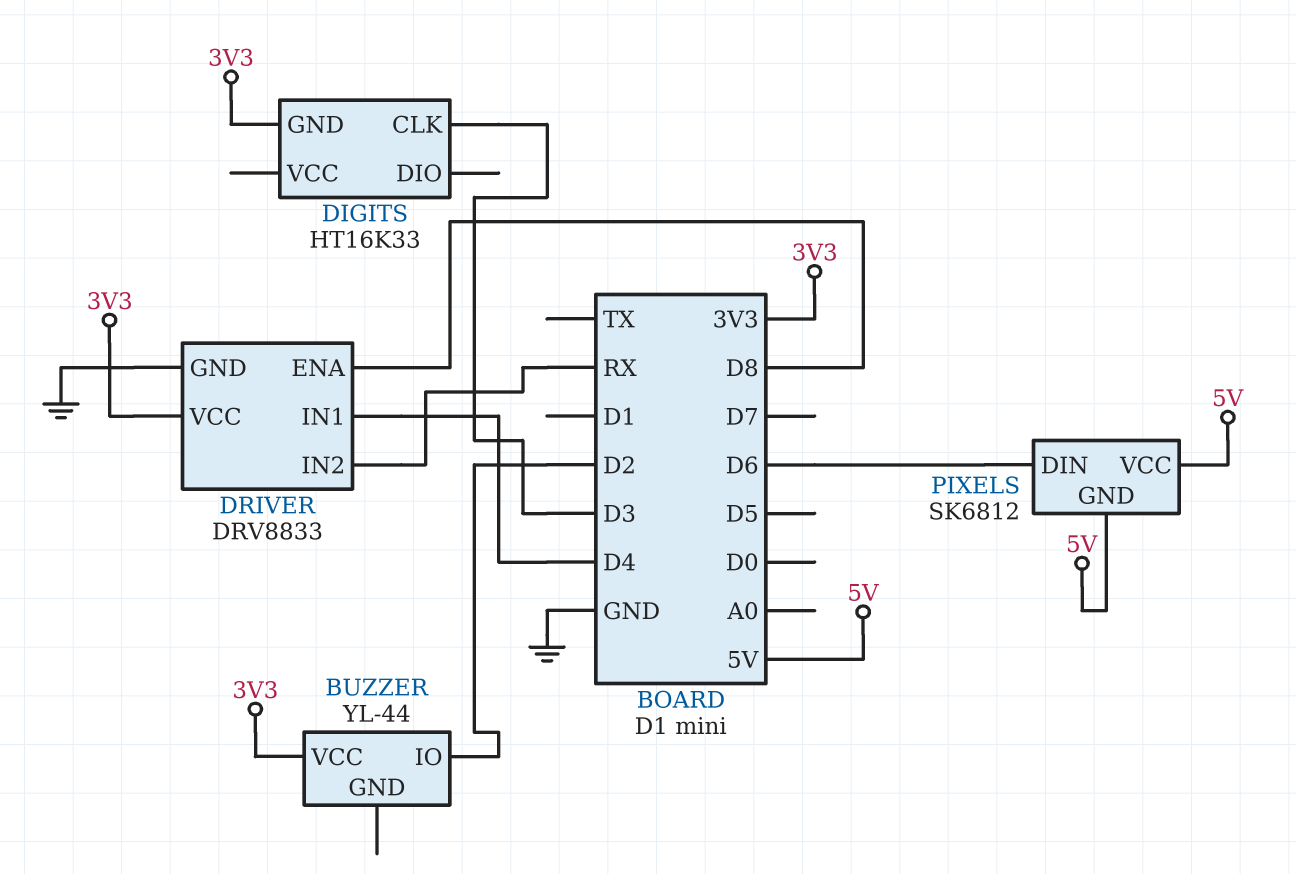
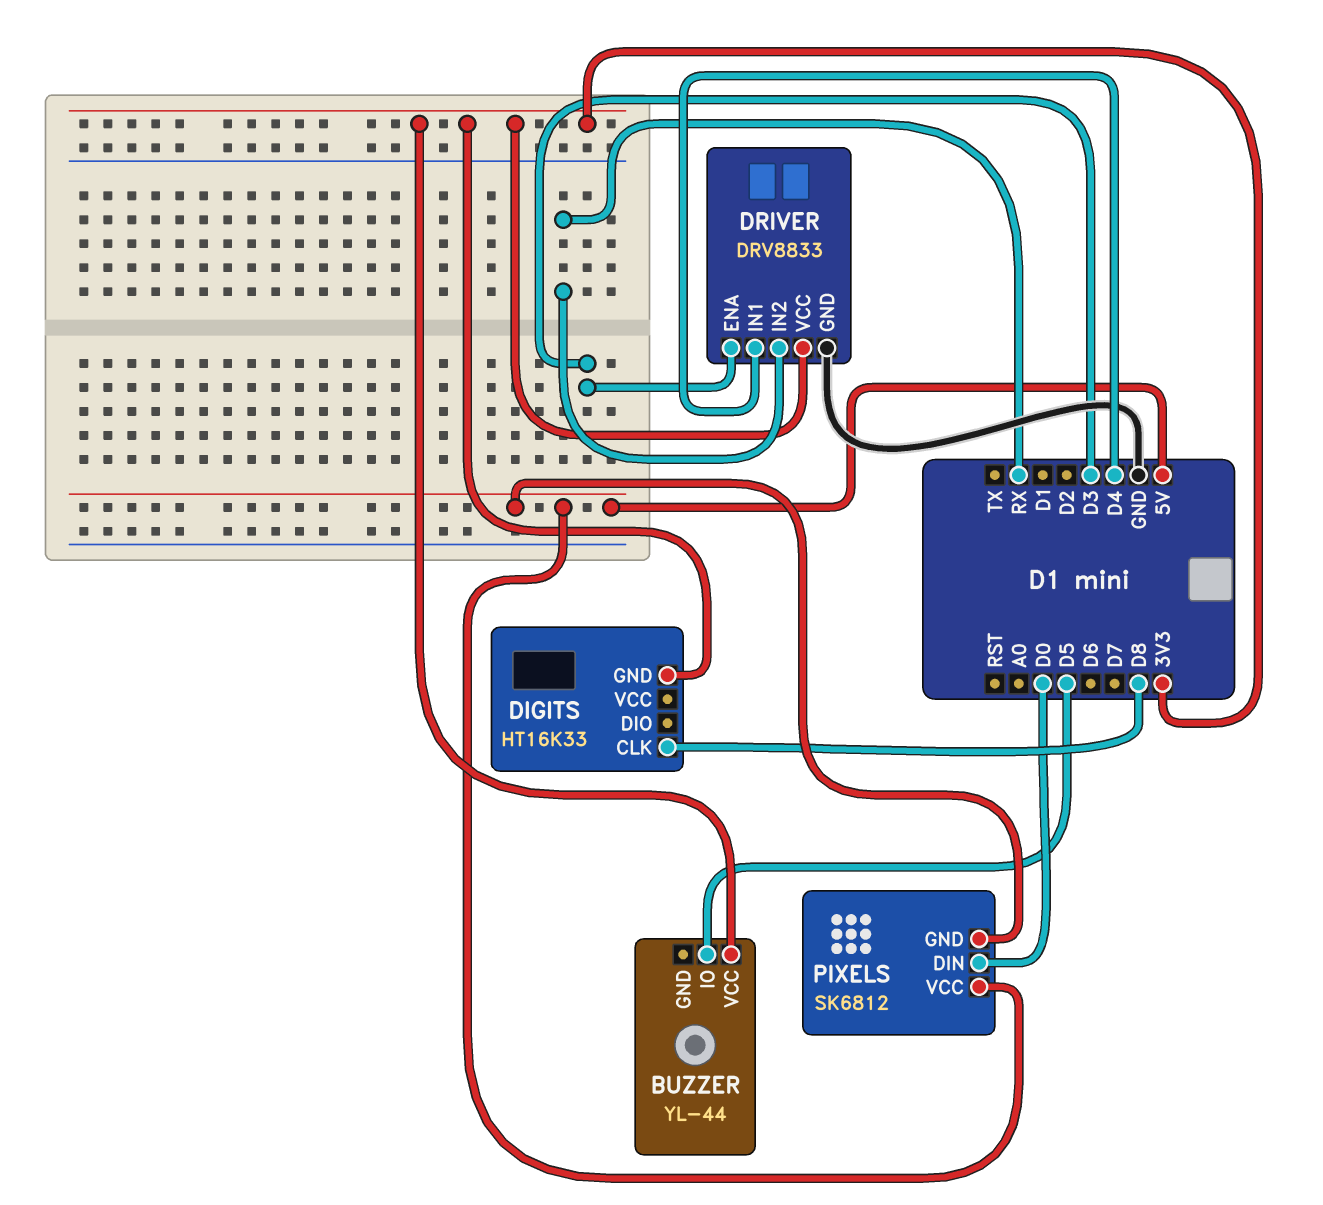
BUZZER pin IO: D2 -> D5
DIGITS pin CLK: D3 -> D8
DRIVER pin ENA: D8 -> D3
PIXELS pin DIN: D6 -> D0

